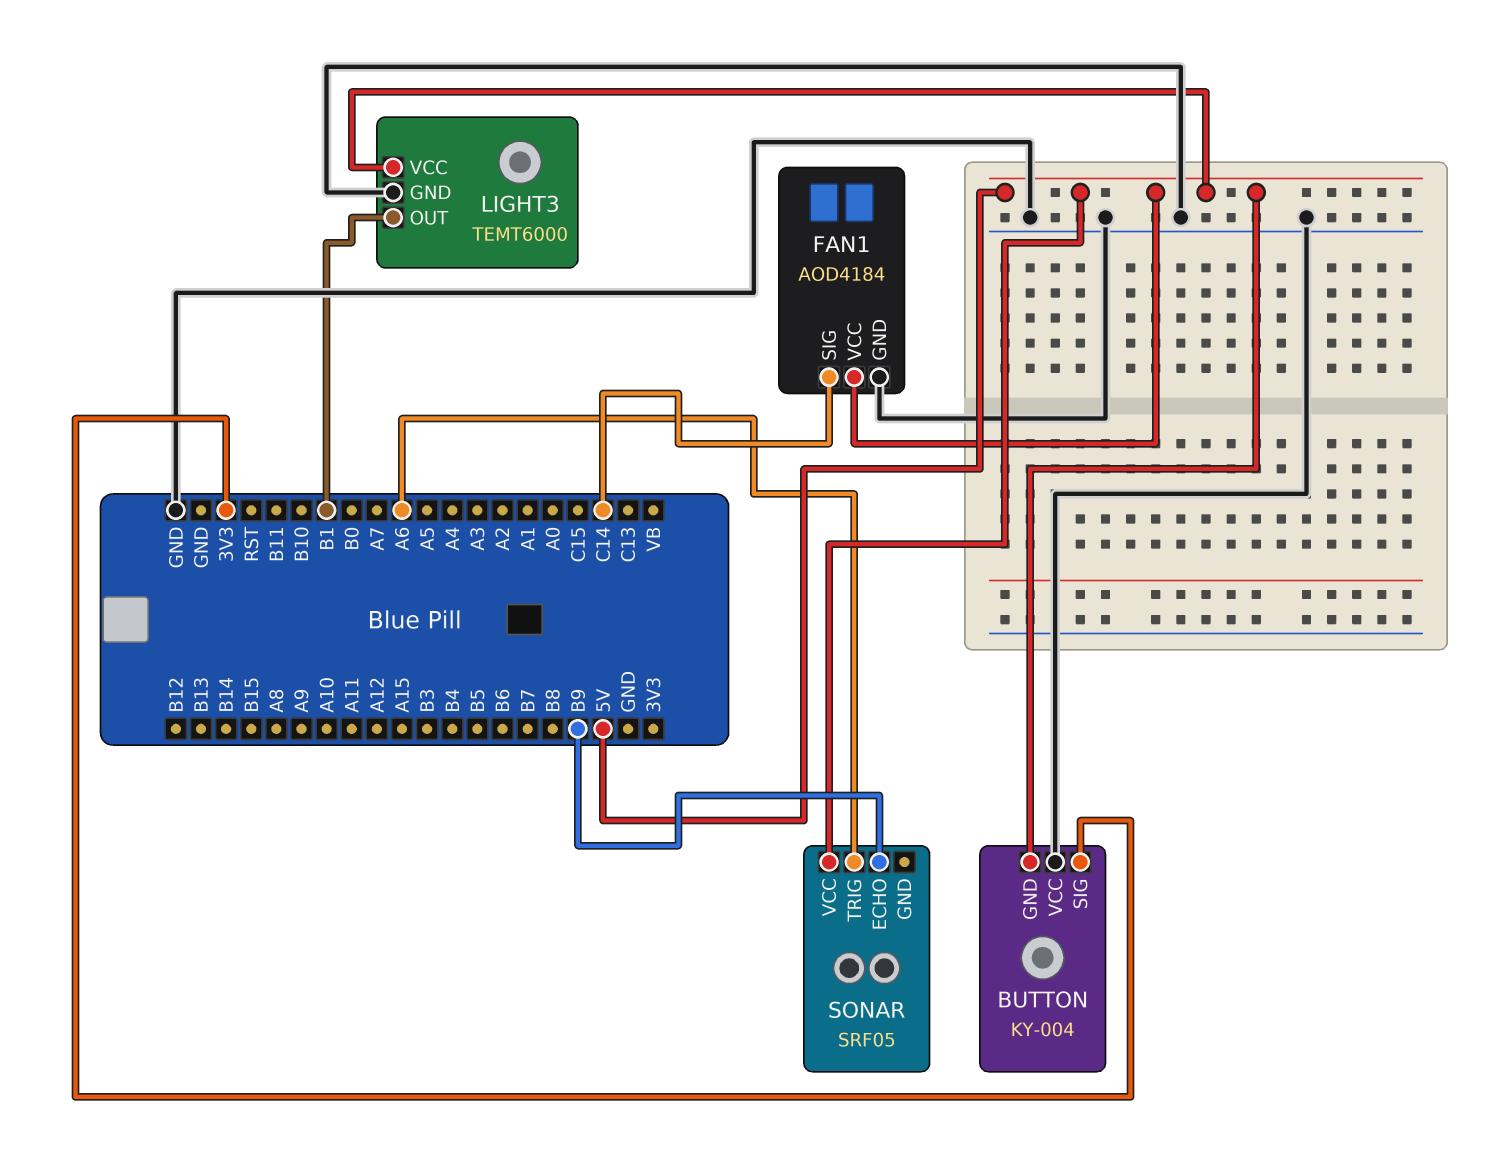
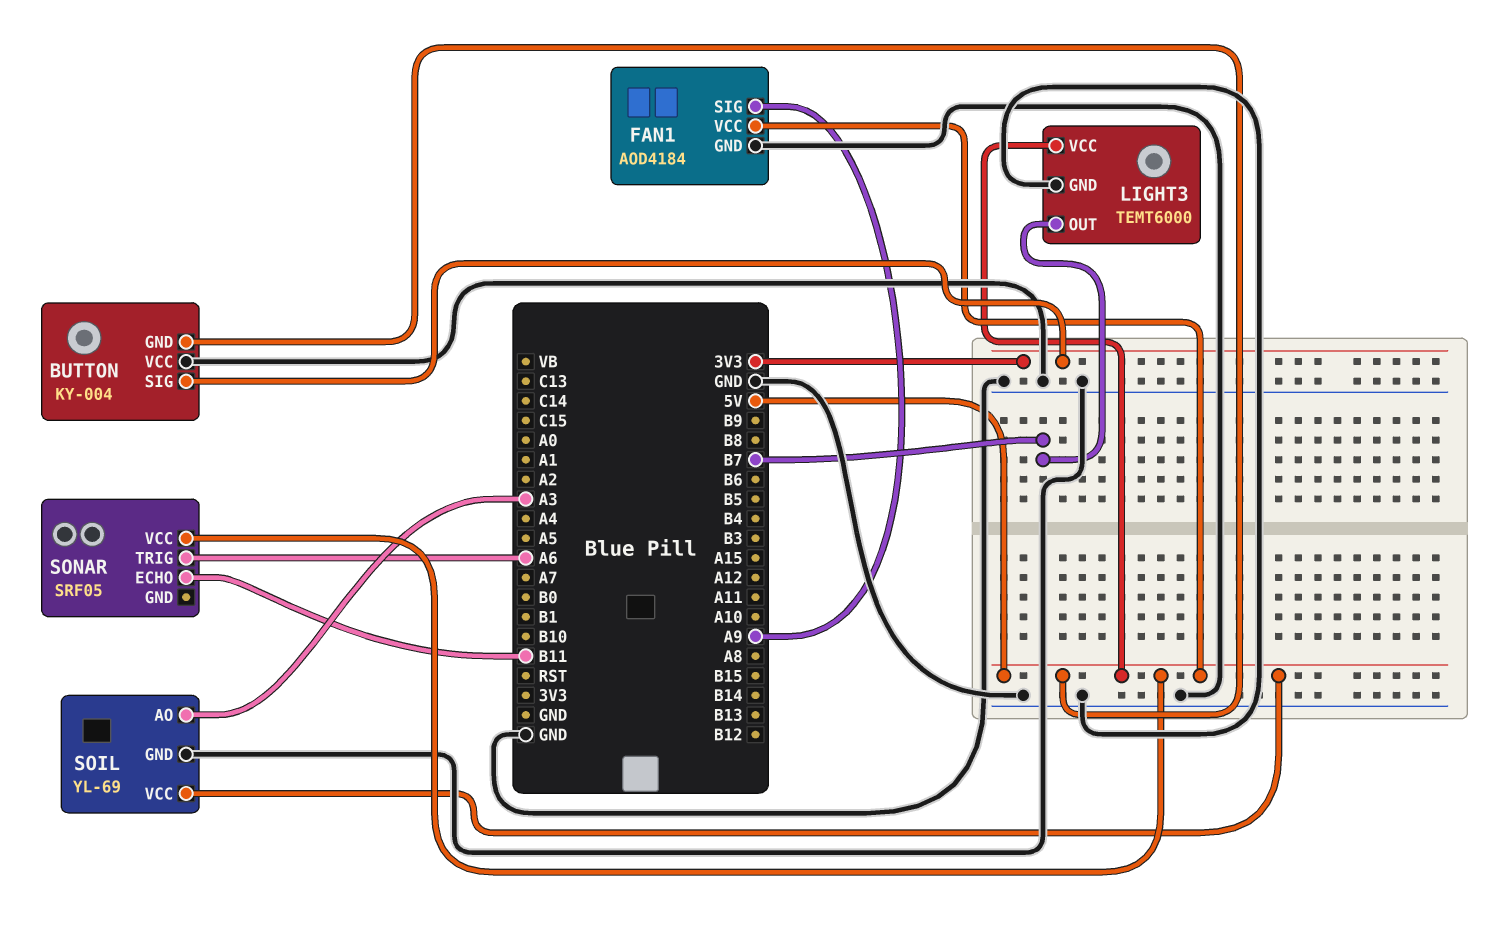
FAN1 pin SIG: C14 -> A9
LIGHT3 pin OUT: B1 -> B7
SOIL: none -> YL-69
SOIL pin AO: none -> A3
SOIL pin GND: none -> GND
SOIL pin VCC: none -> 5V
SONAR pin ECHO: B9 -> B11

